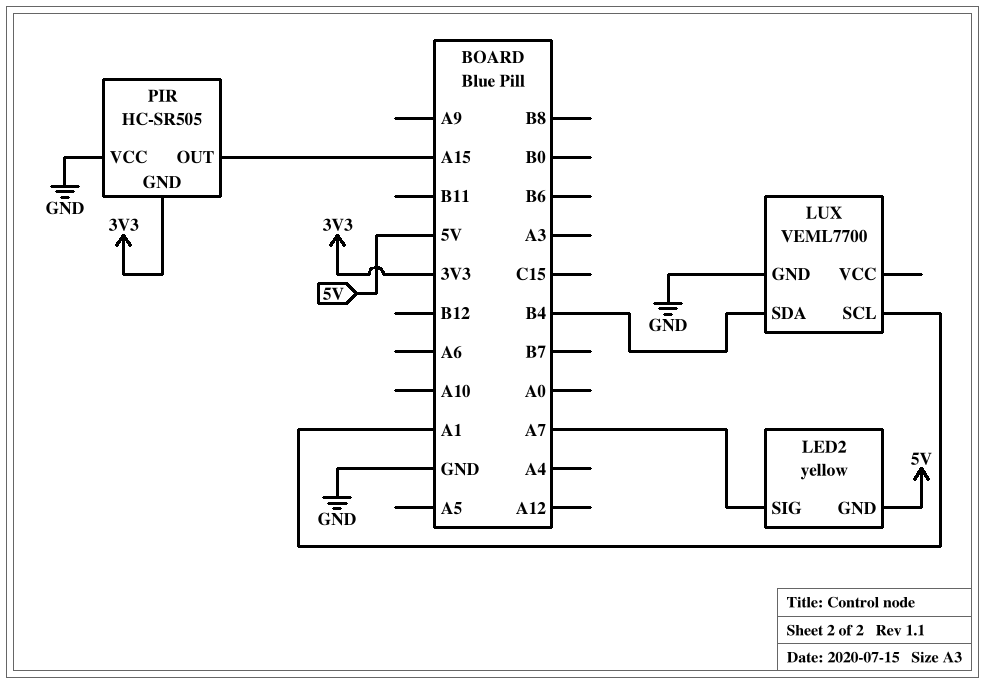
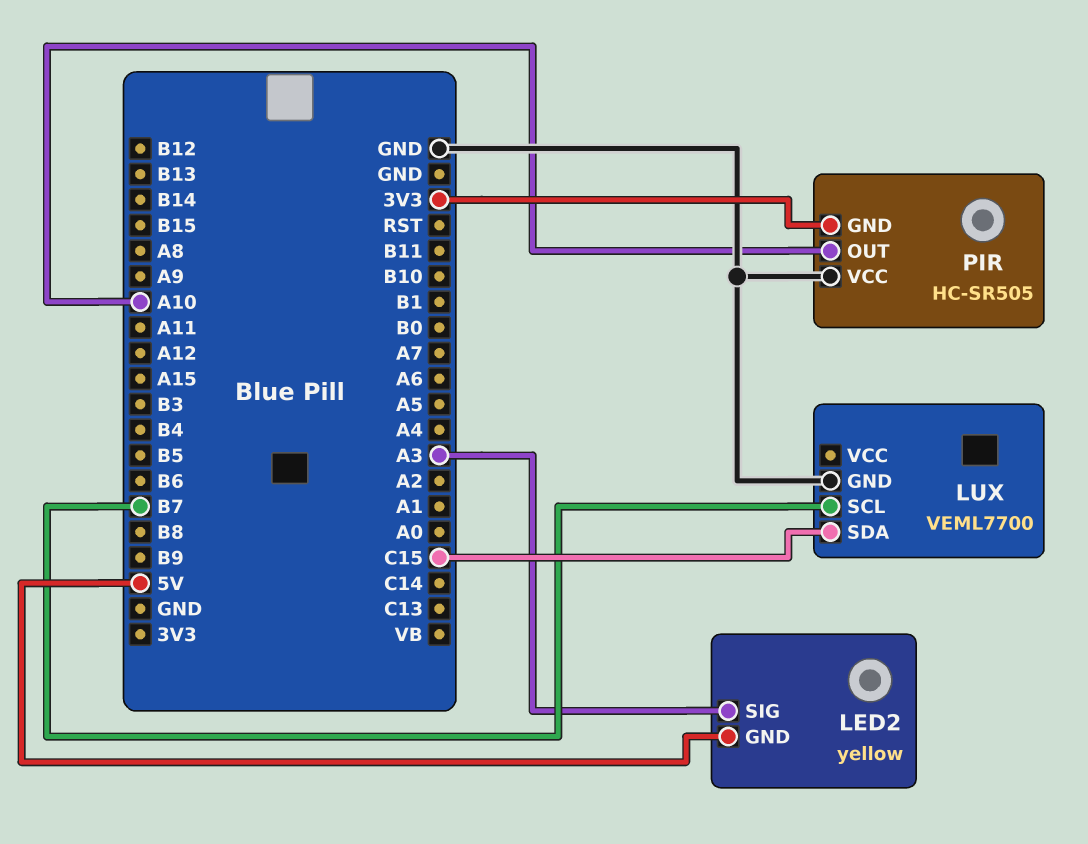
LED2 pin SIG: A7 -> A3
LUX pin SCL: A1 -> B7
LUX pin SDA: B4 -> C15
PIR pin OUT: A15 -> A10

